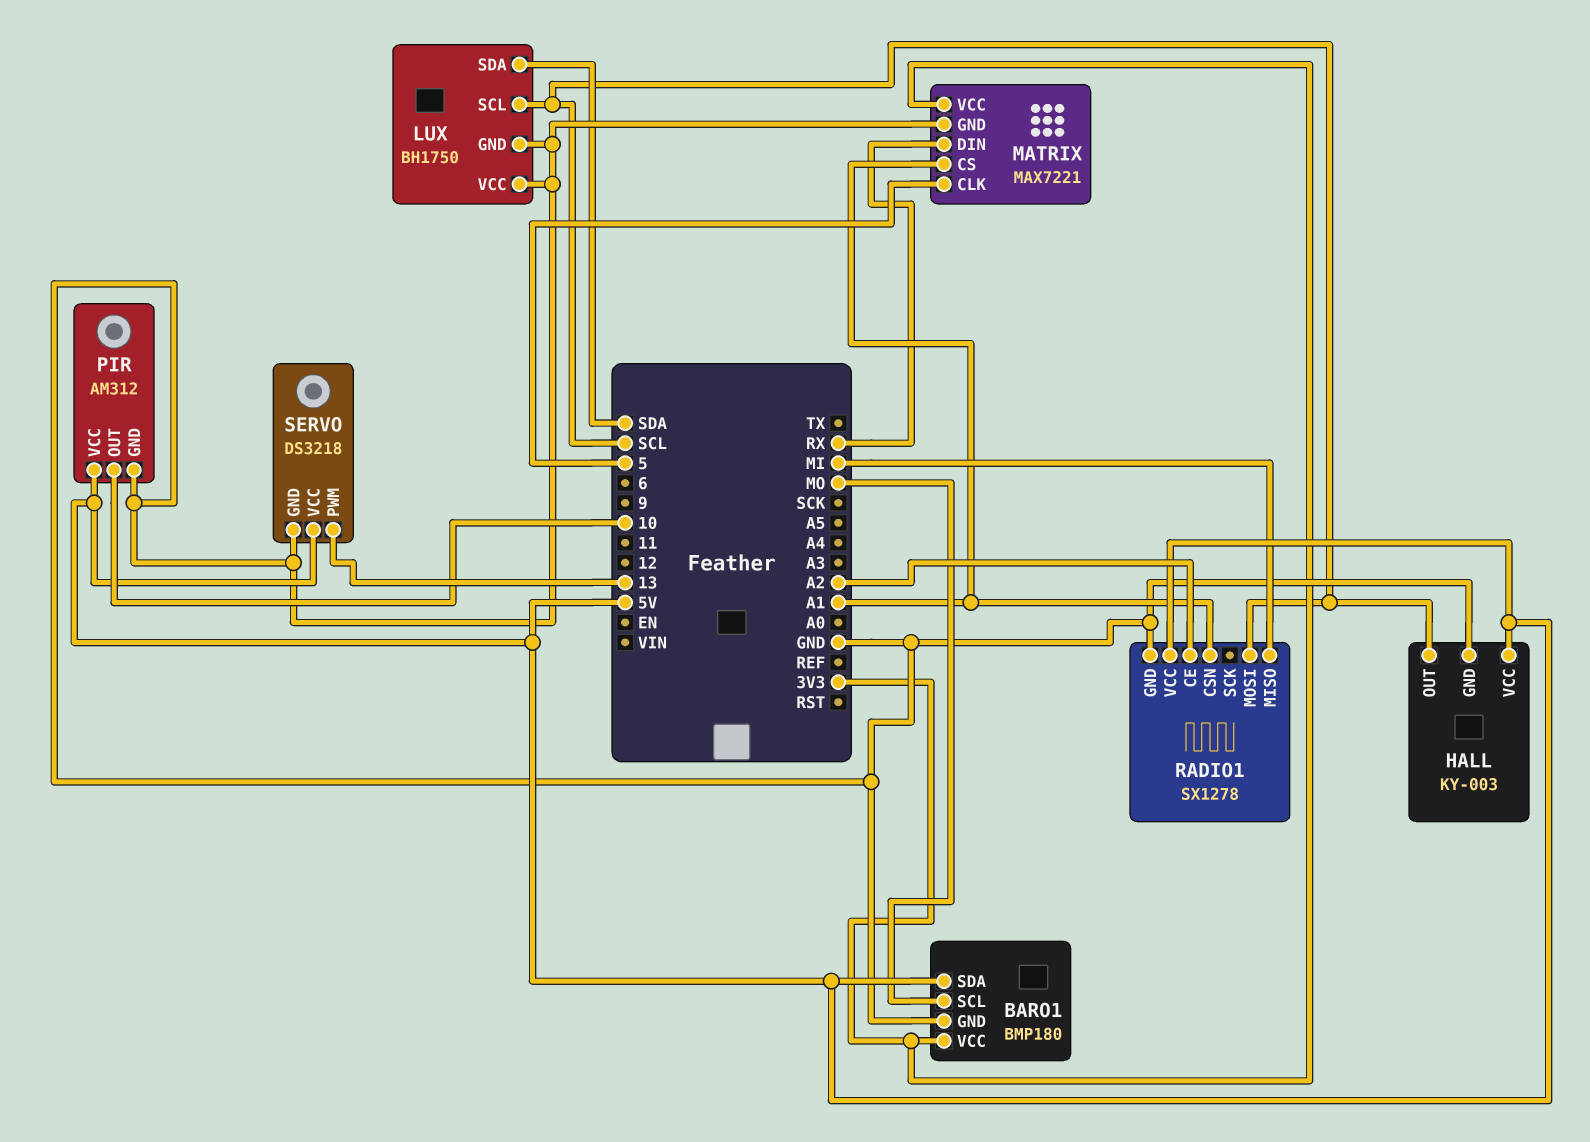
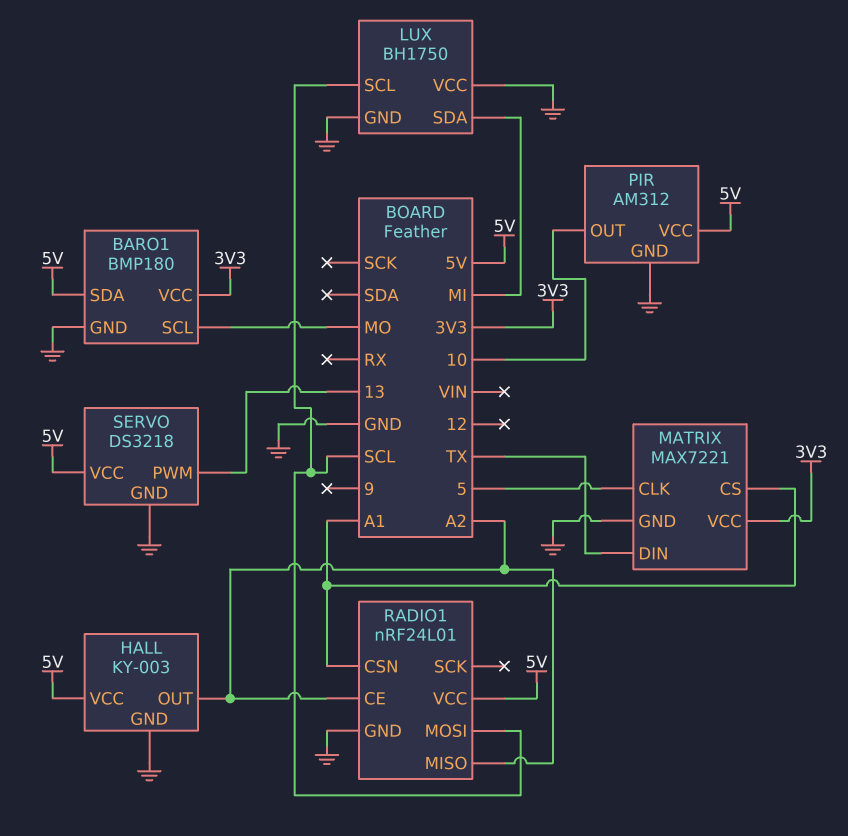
HALL pin OUT: SCL -> A2
LUX pin SDA: SDA -> MI
MATRIX pin DIN: RX -> TX
RADIO1: SX1278 -> nRF24L01
RADIO1 pin MISO: MI -> A2

